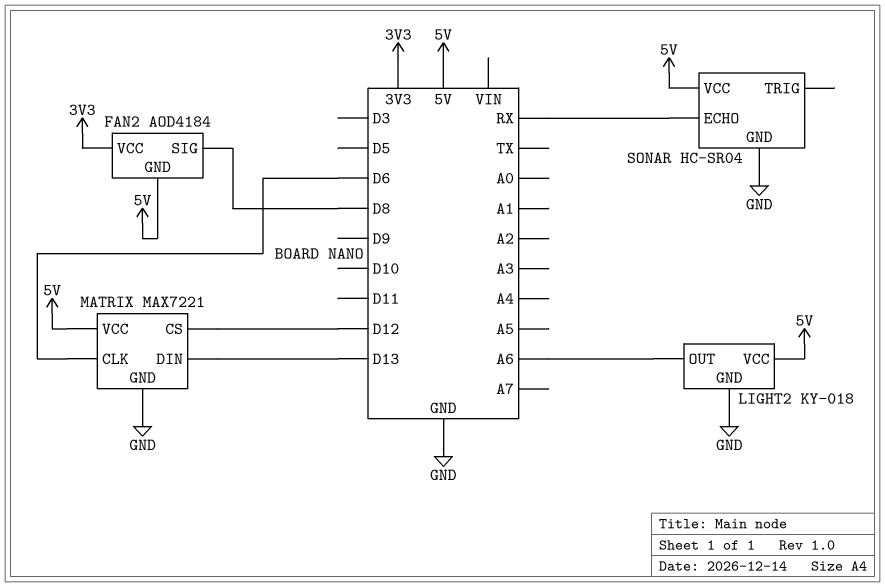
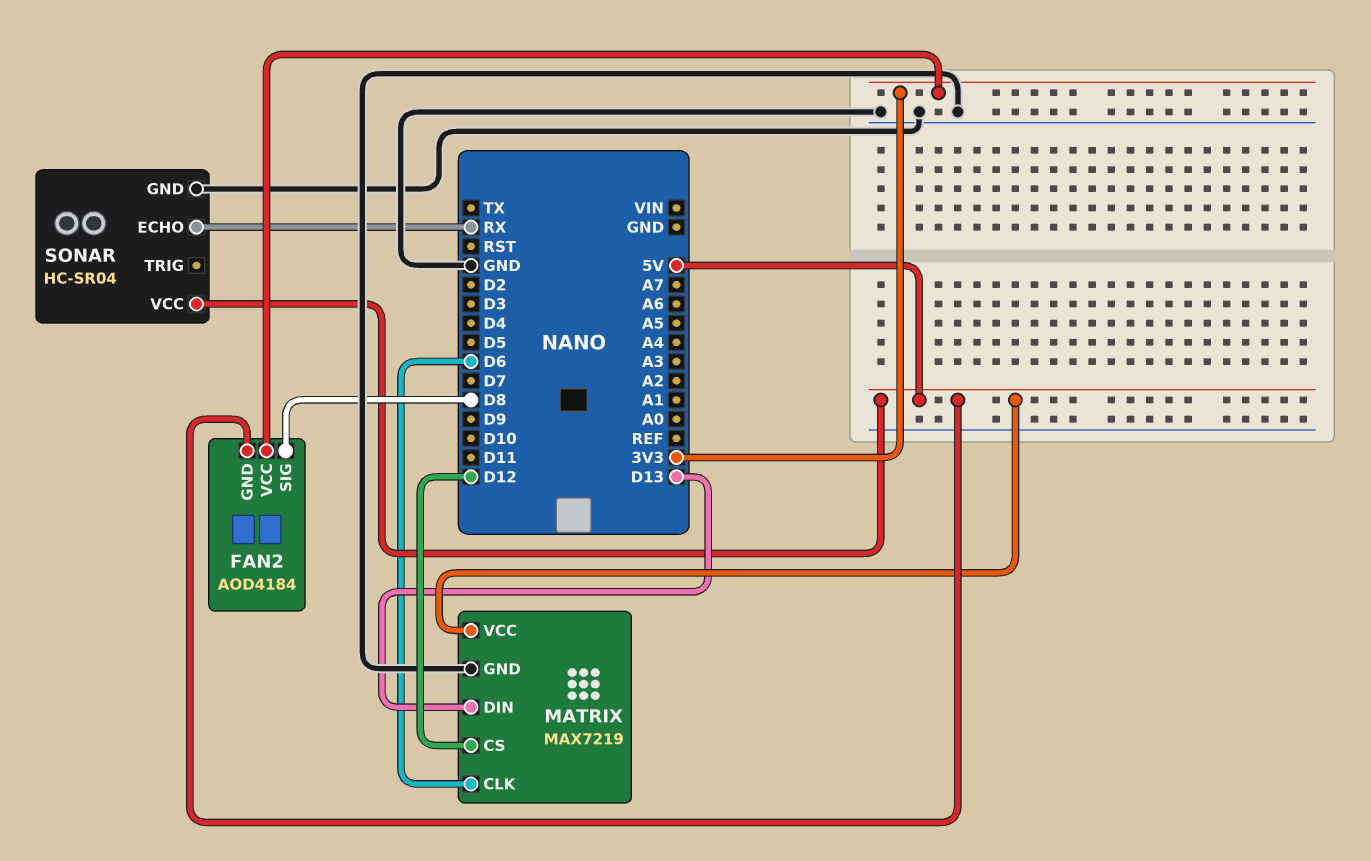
LIGHT2: KY-018 -> none
LIGHT2 pin GND: GND -> none
LIGHT2 pin OUT: A6 -> none
LIGHT2 pin VCC: 5V -> none
MATRIX: MAX7221 -> MAX7219

